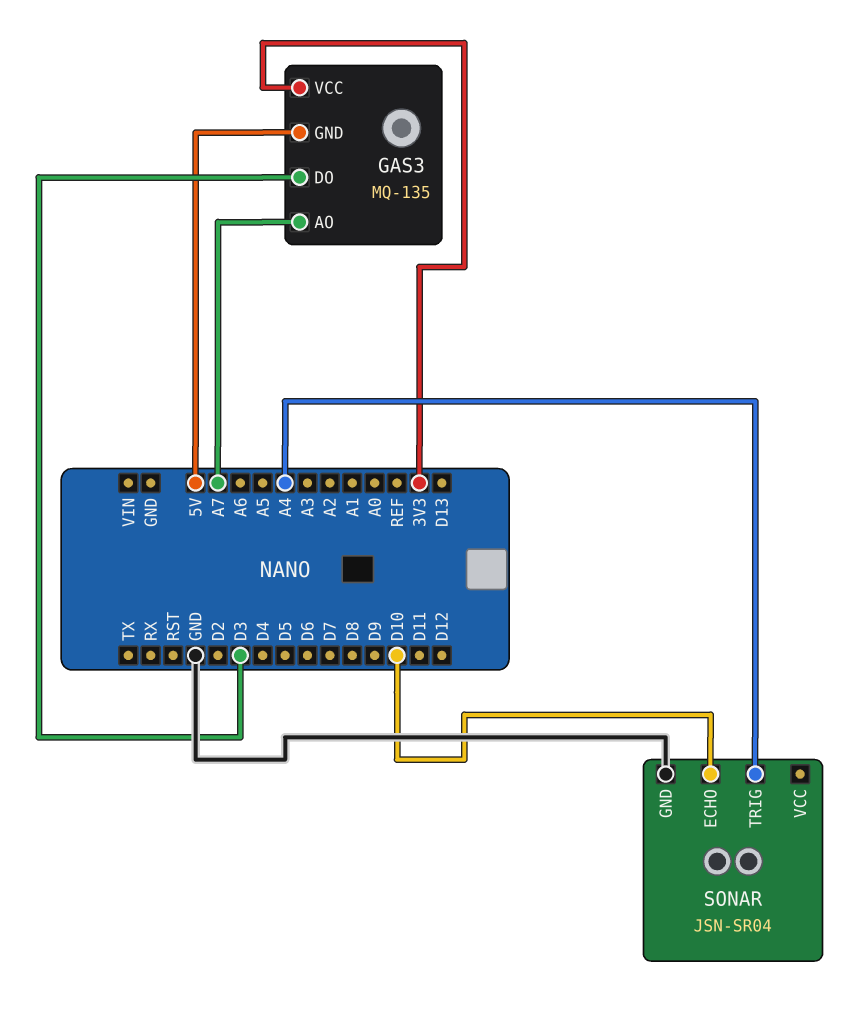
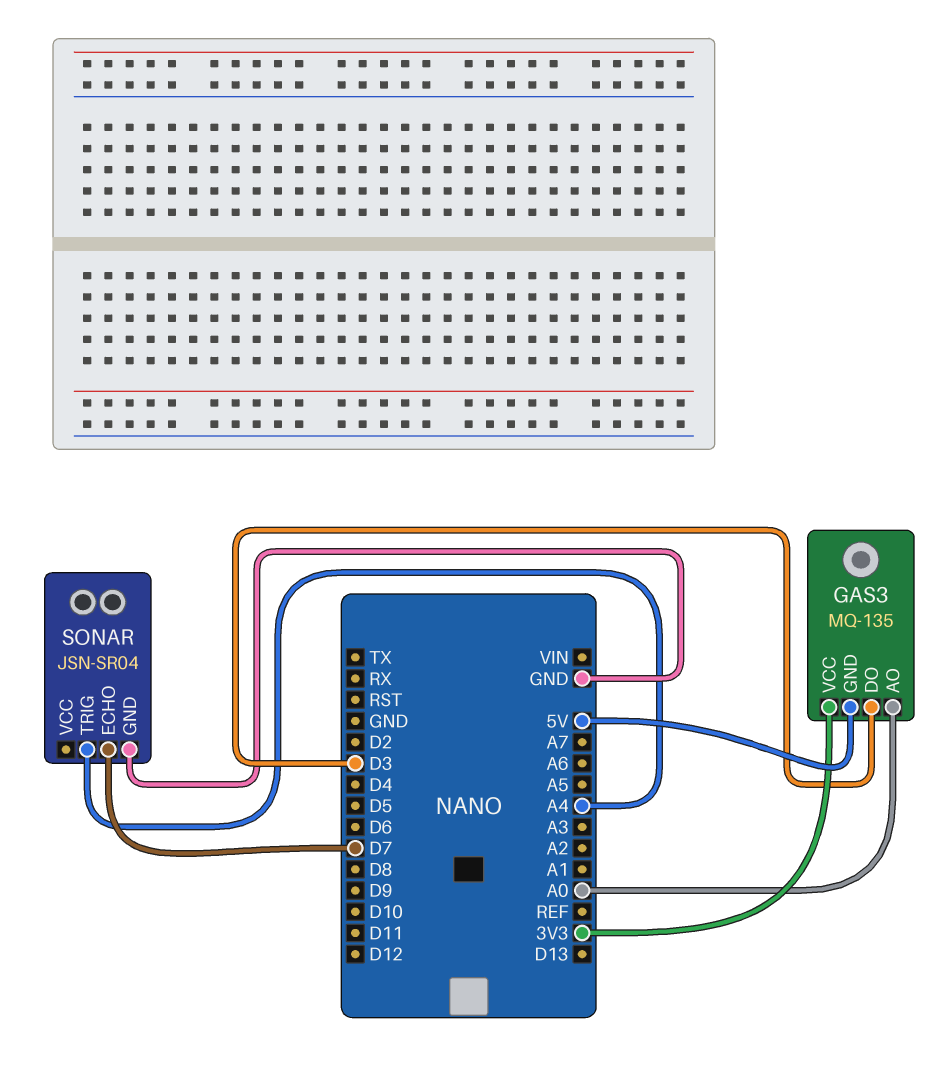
GAS3 pin AO: A7 -> A0
SONAR pin ECHO: D10 -> D7

